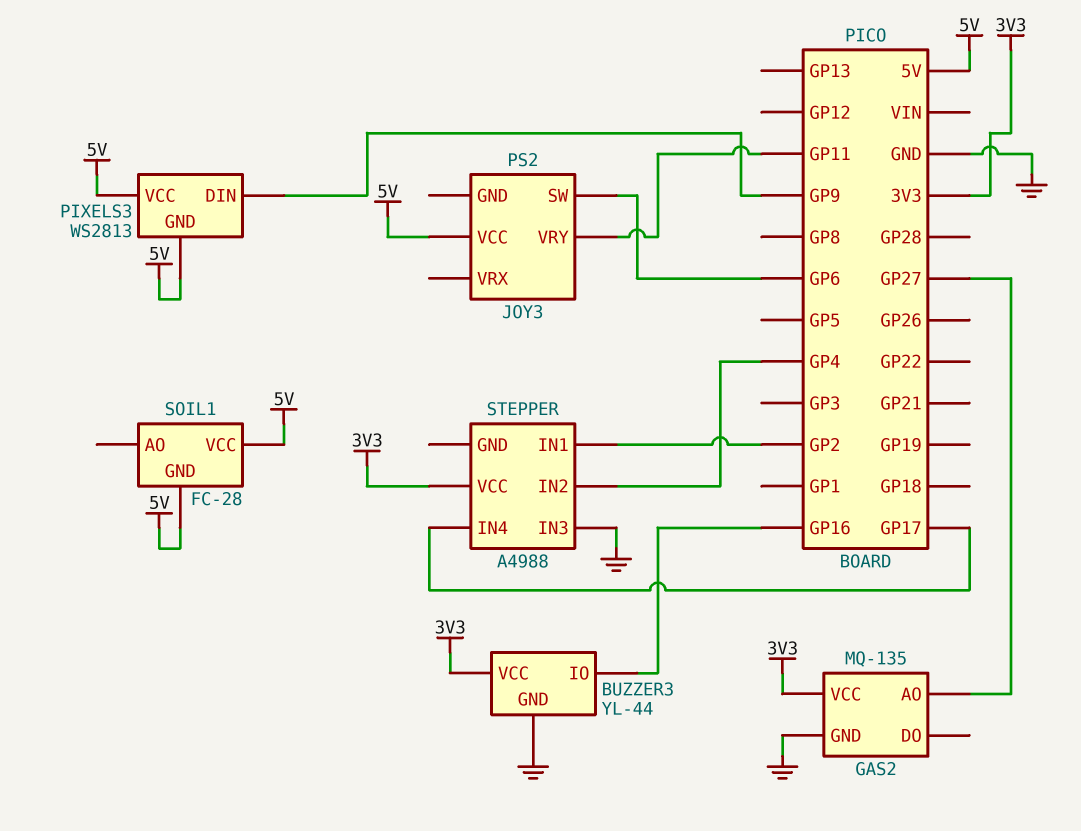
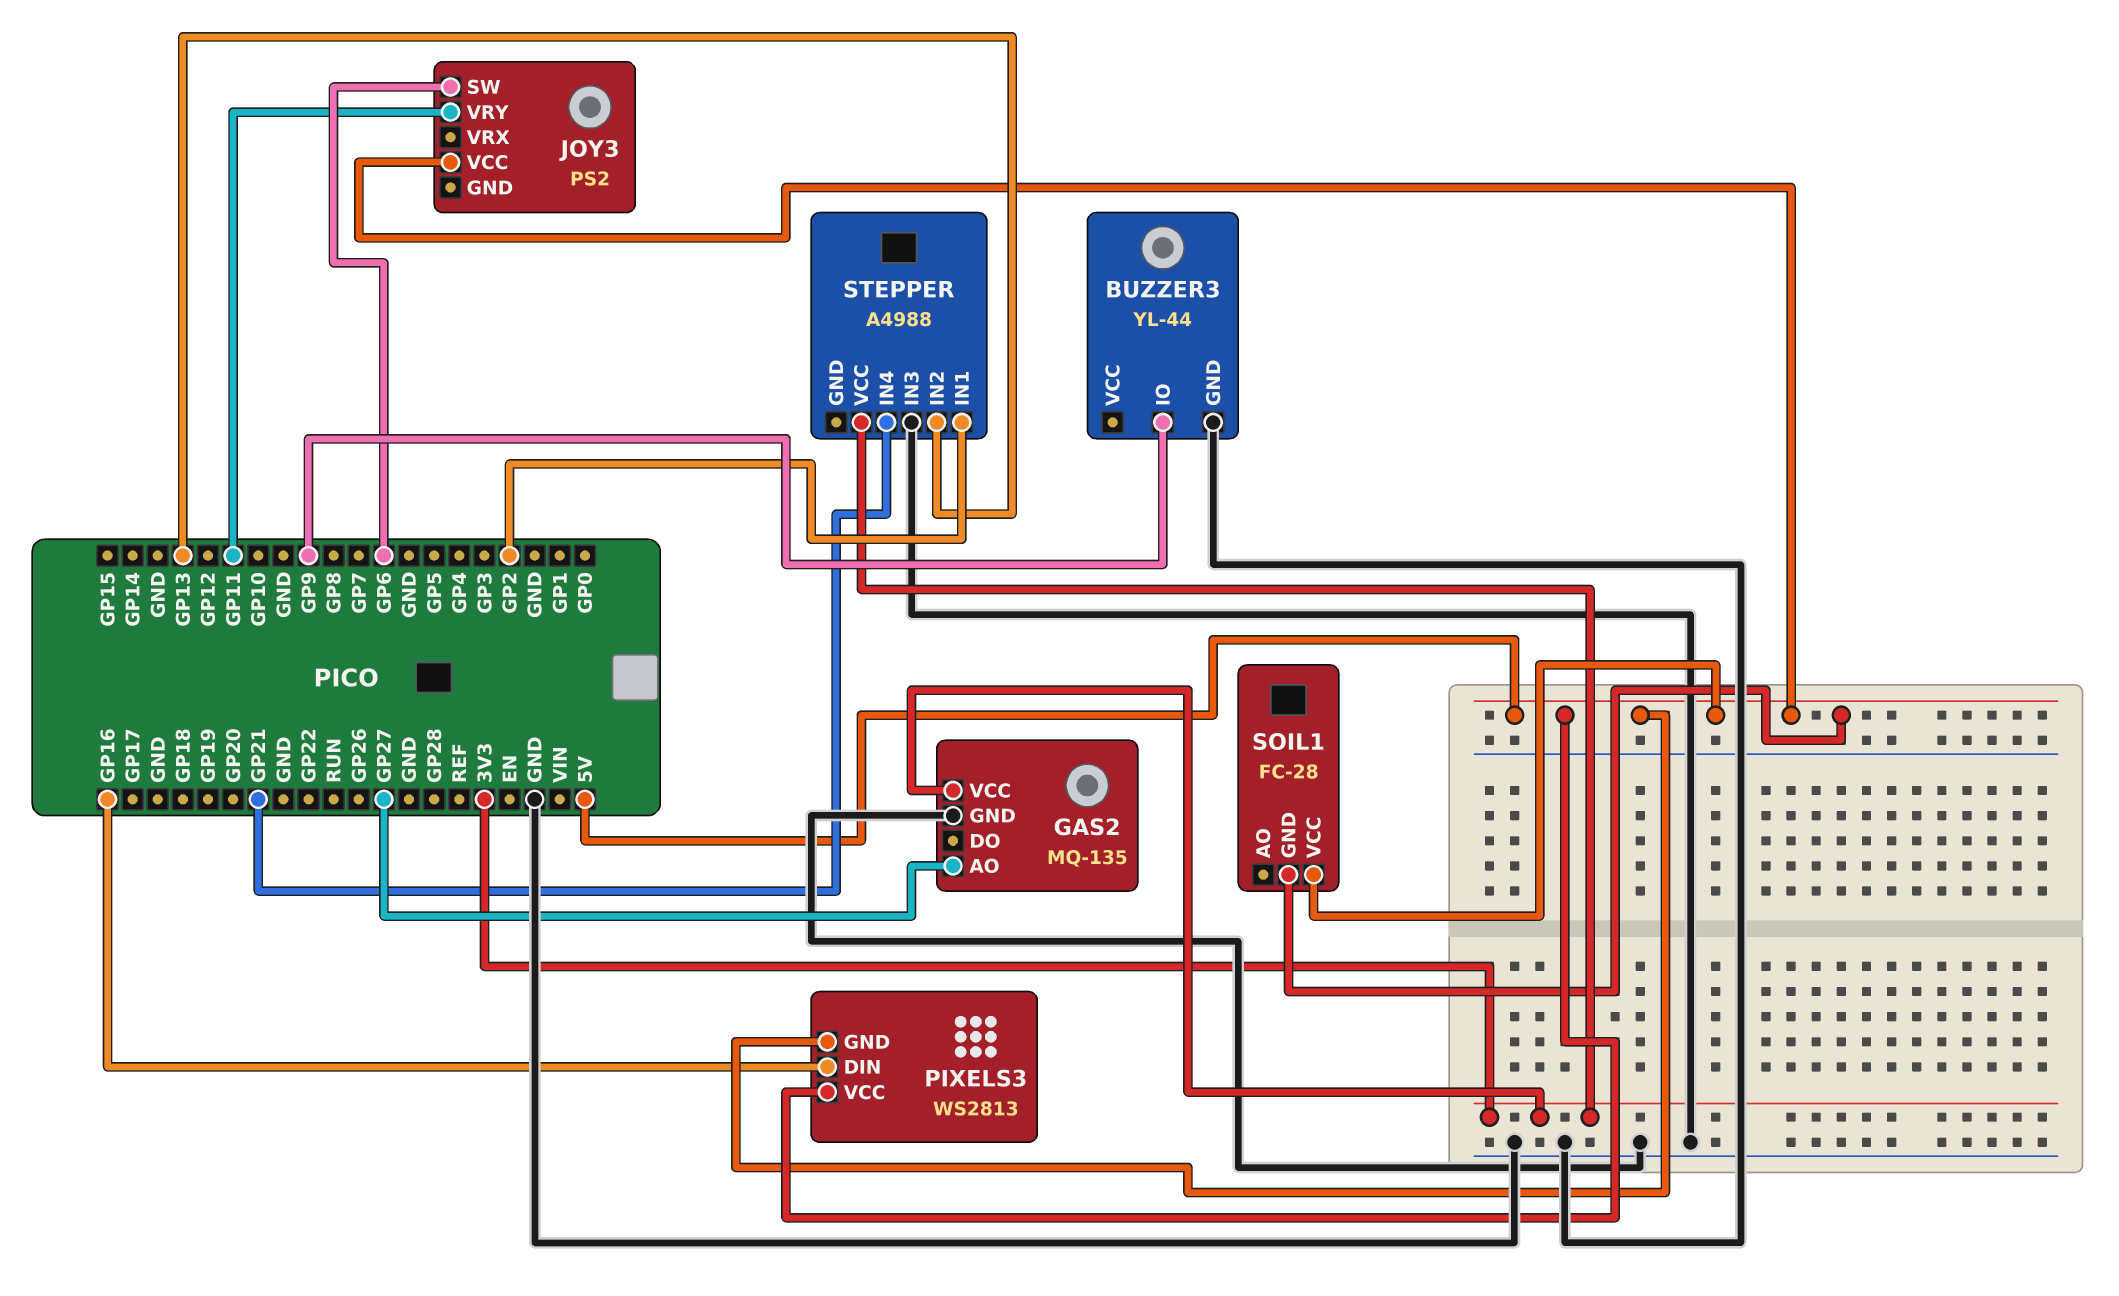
BUZZER3 pin IO: GP16 -> GP9
BUZZER3 pin VCC: 3V3 -> none
PIXELS3 pin DIN: GP9 -> GP16
STEPPER pin IN2: GP4 -> GP13
STEPPER pin IN4: GP17 -> GP21

